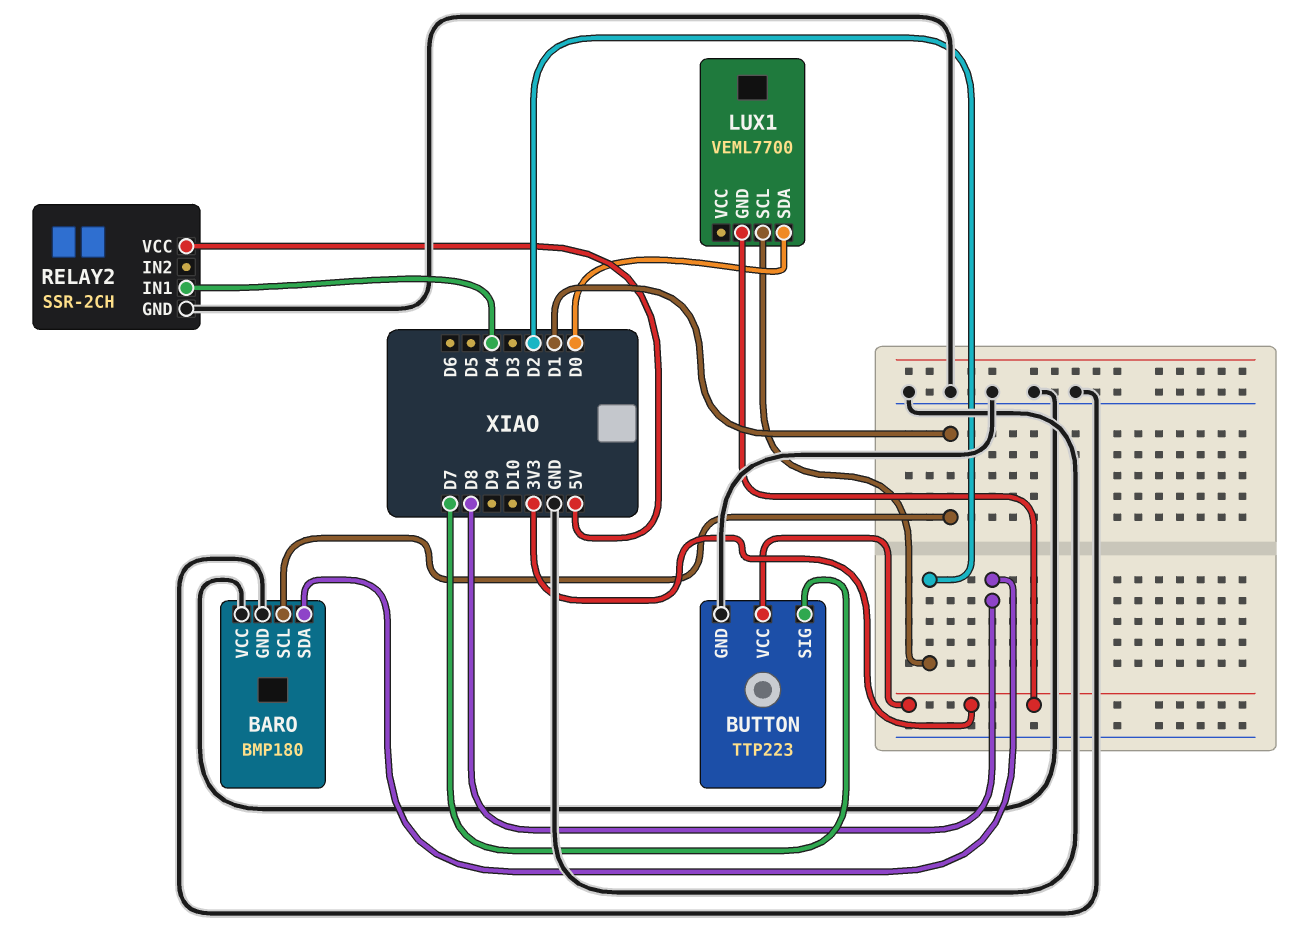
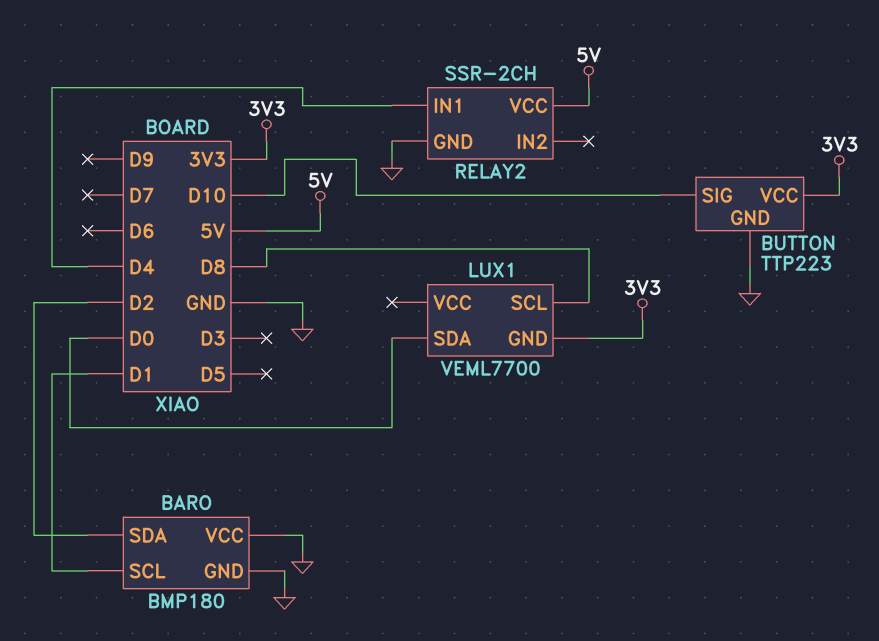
BARO pin SDA: D8 -> D2
BUTTON pin SIG: D7 -> D10
LUX1 pin SCL: D2 -> D8

